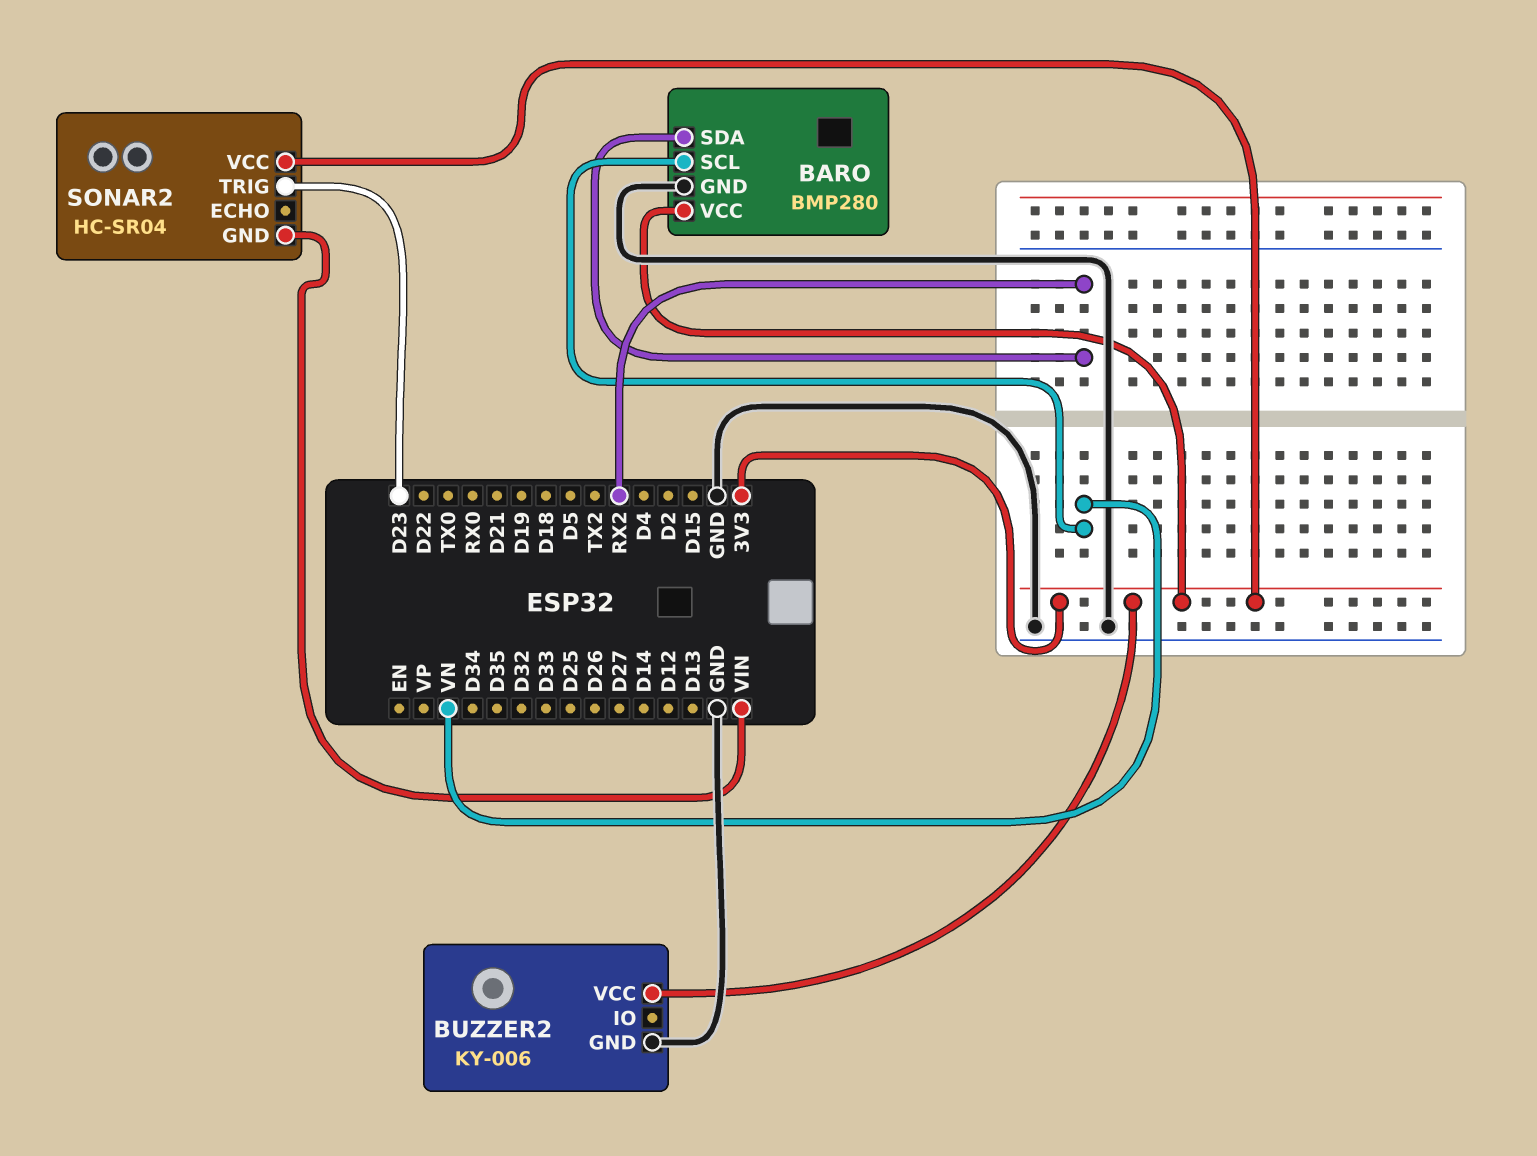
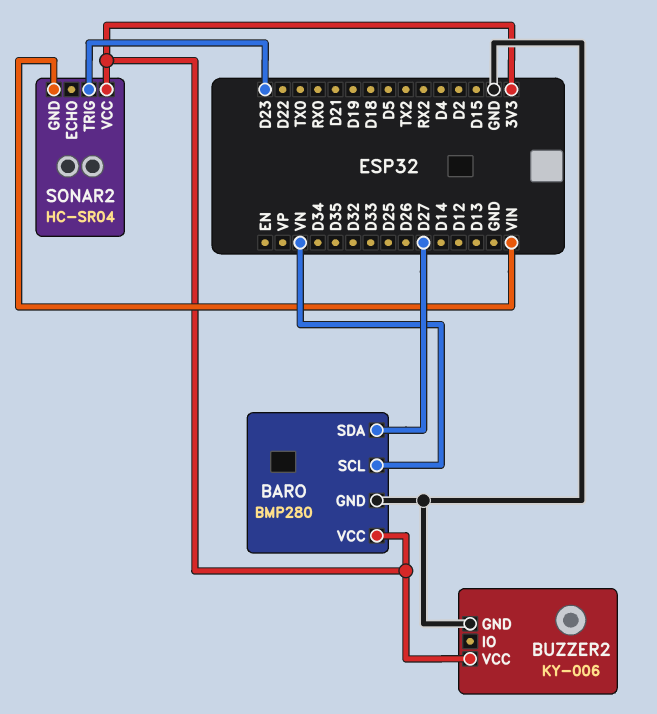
BARO pin SDA: RX2 -> D27

